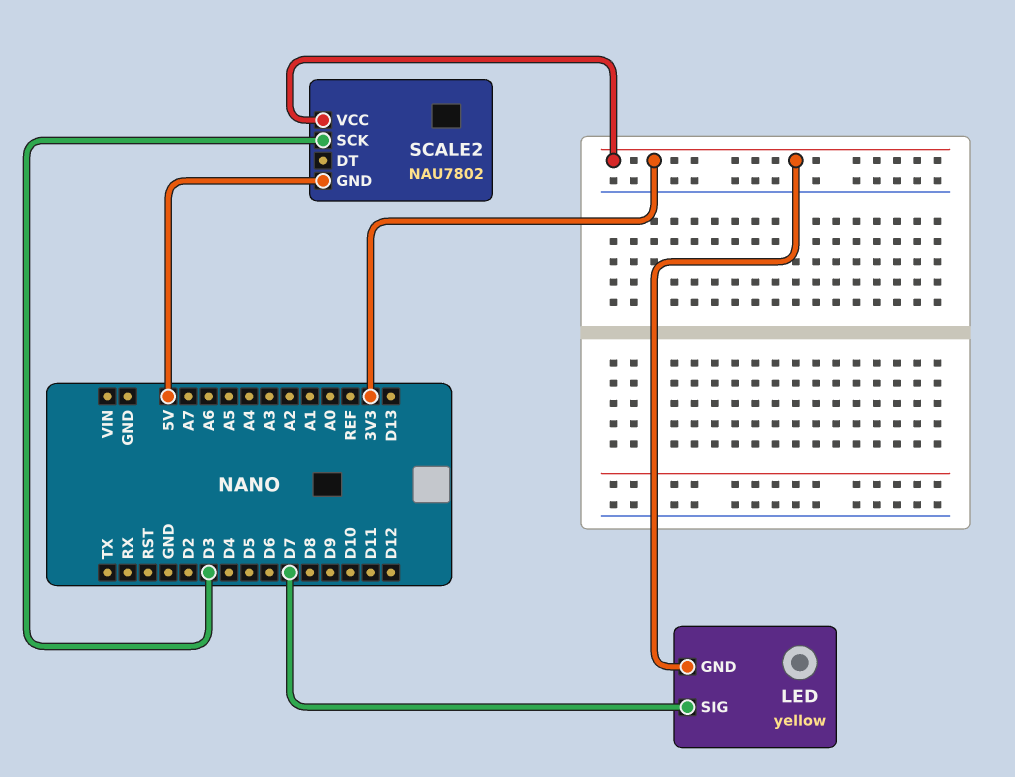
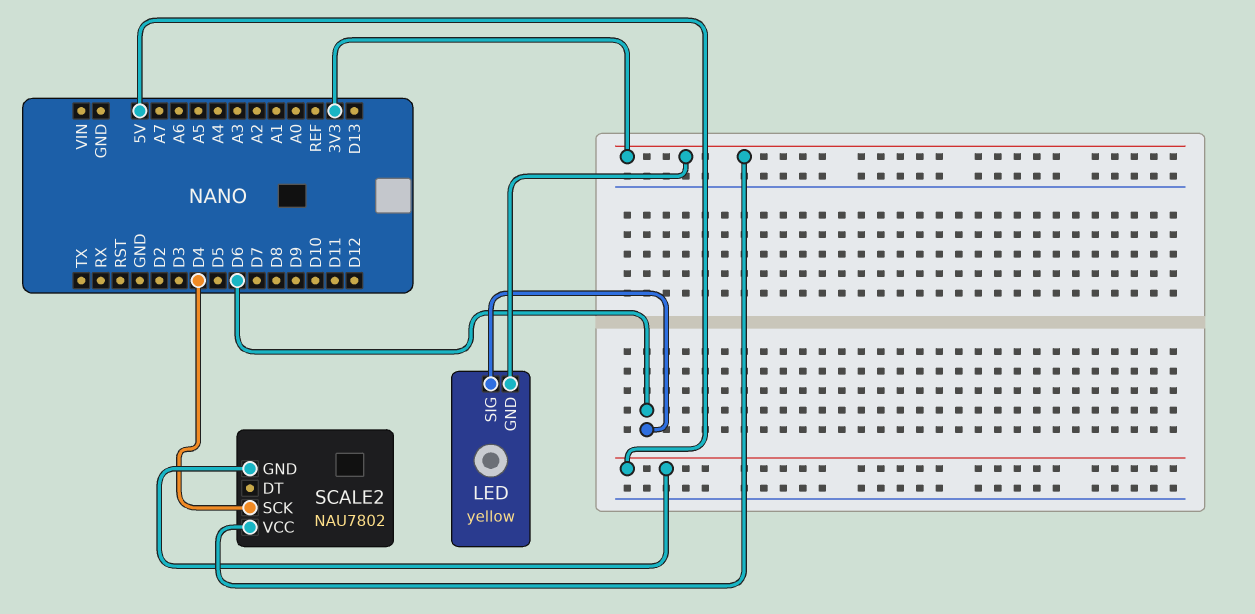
LED pin SIG: D7 -> D6
SCALE2 pin SCK: D3 -> D4

